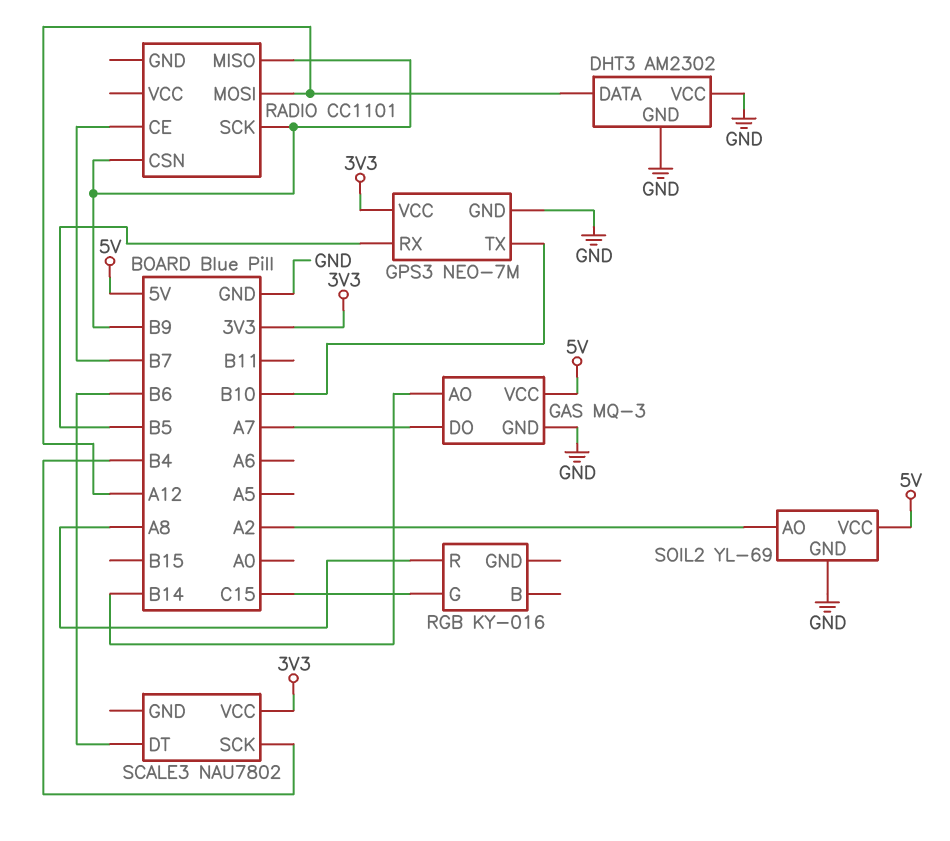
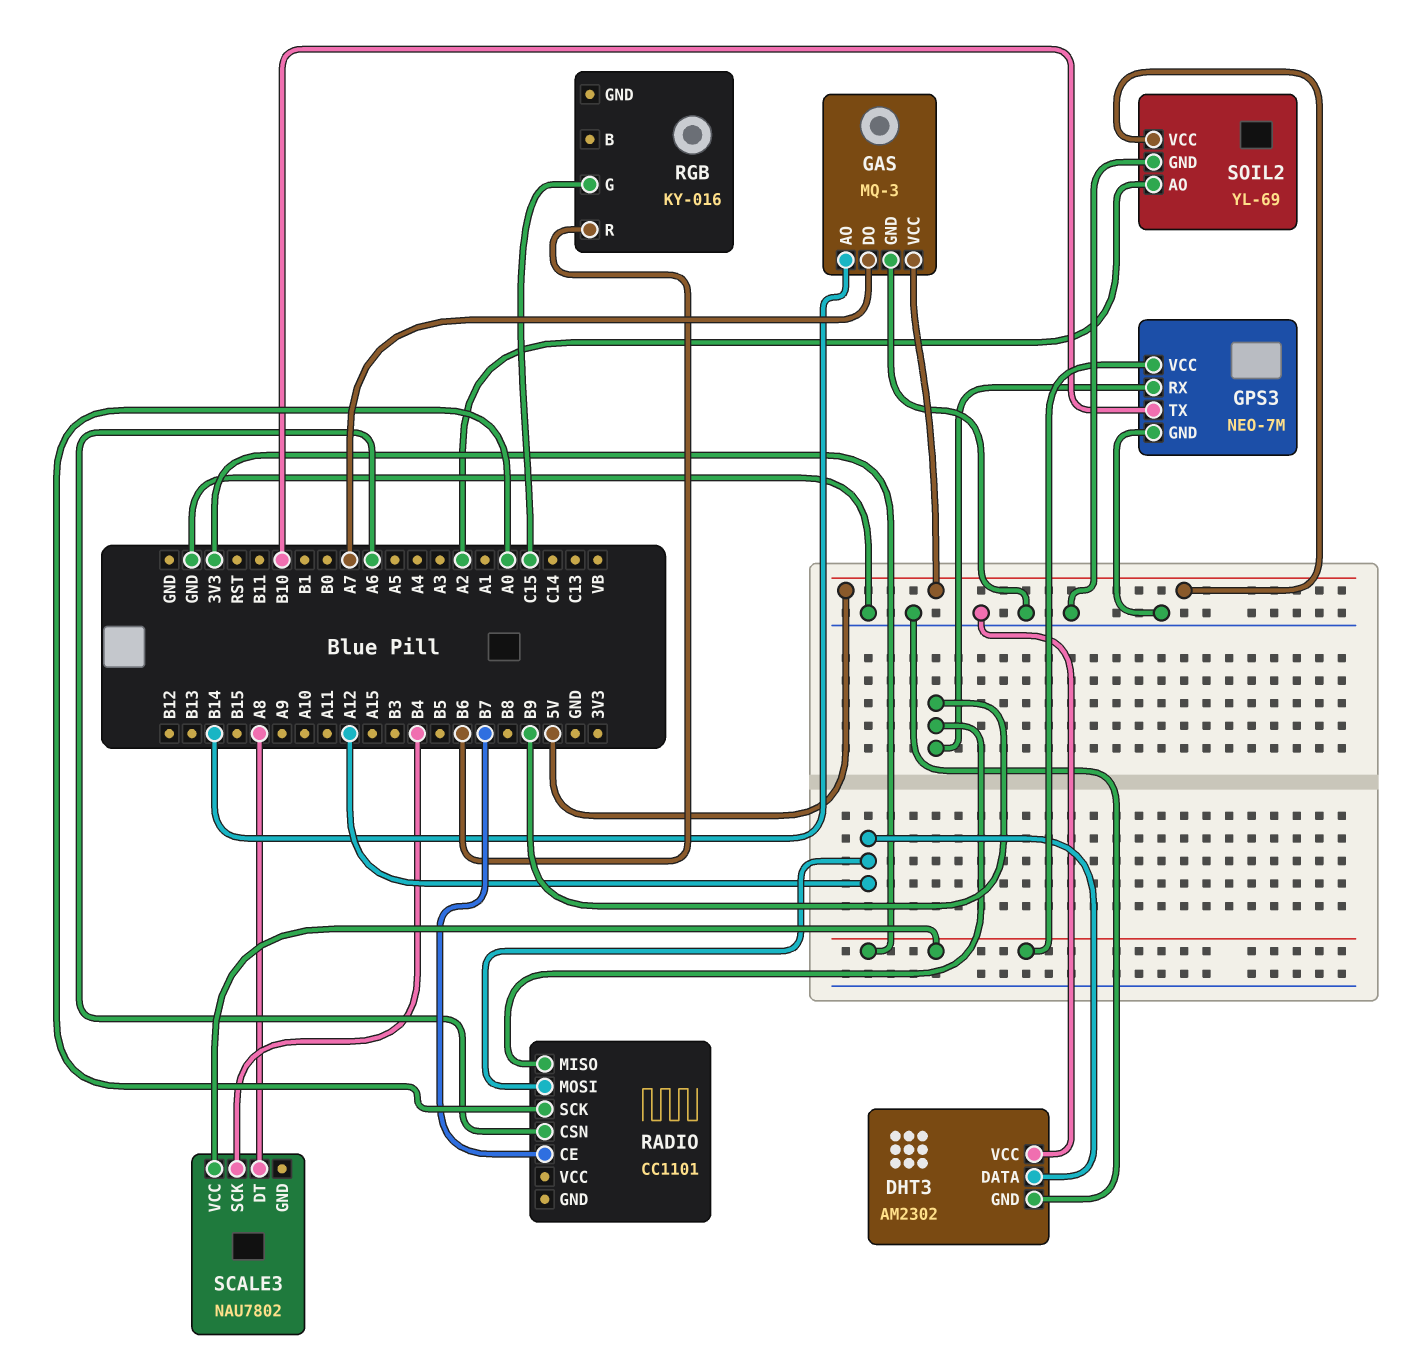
GPS3 pin RX: B5 -> B9
RADIO pin CSN: B9 -> A6
RADIO pin SCK: B9 -> A0
RGB pin R: A8 -> B6
SCALE3 pin DT: B6 -> A8

